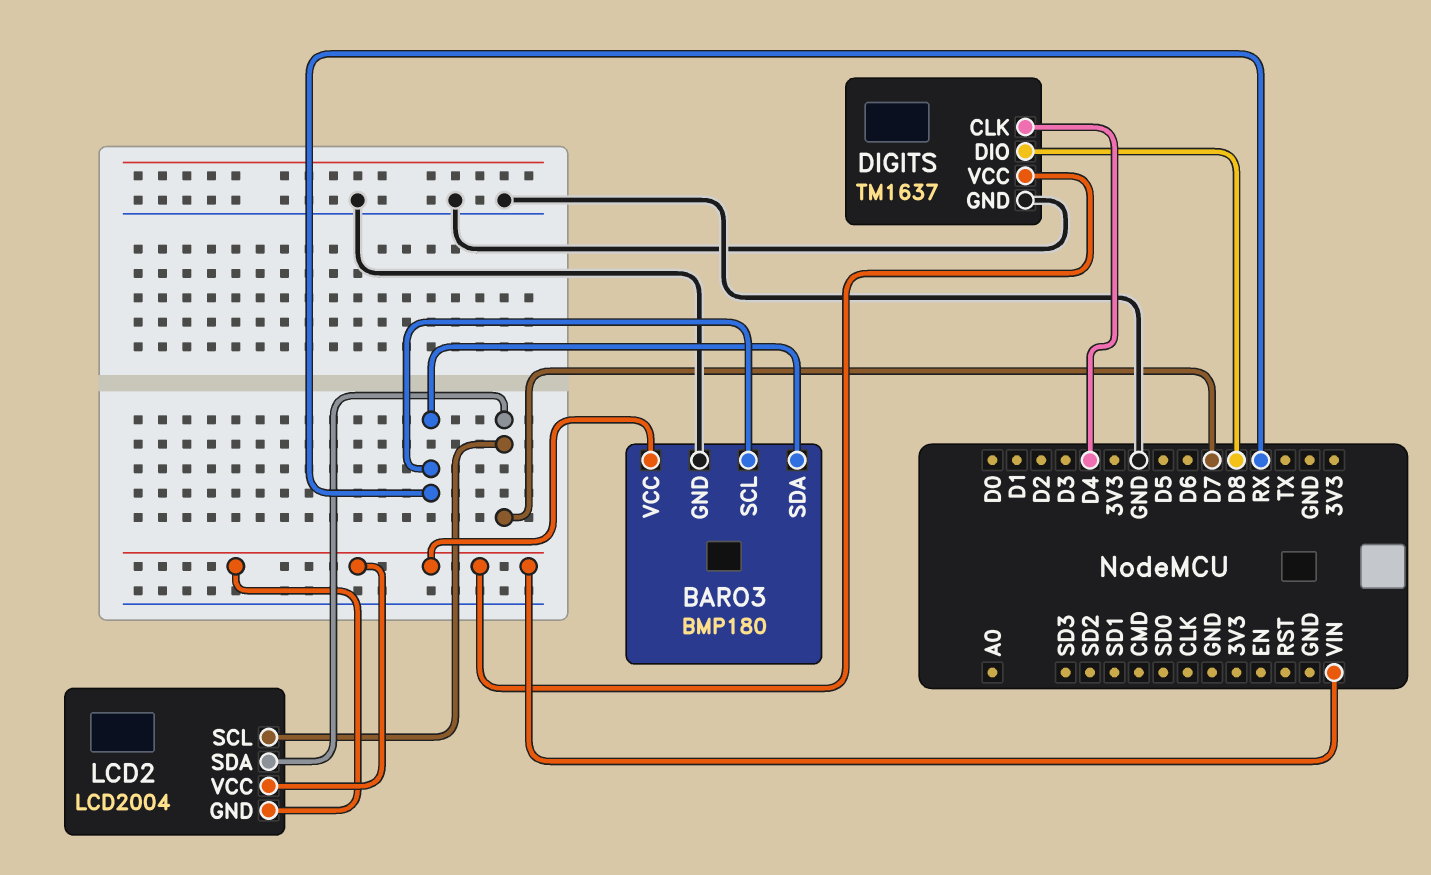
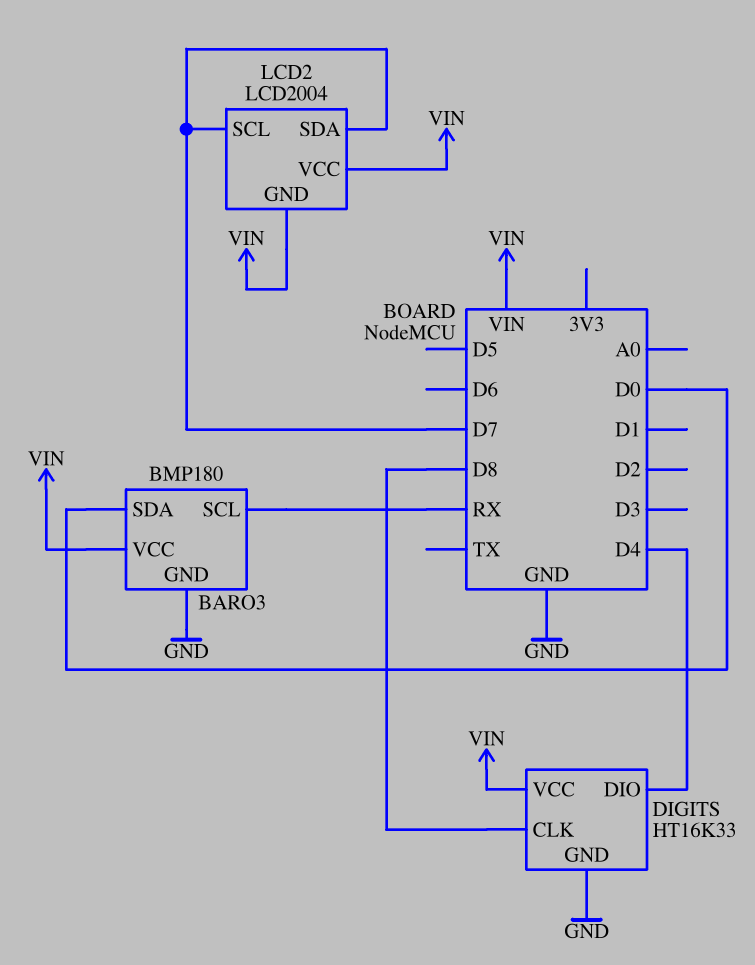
BARO3 pin SDA: RX -> D0
DIGITS: TM1637 -> HT16K33
DIGITS pin CLK: D4 -> D8
DIGITS pin DIO: D8 -> D4

